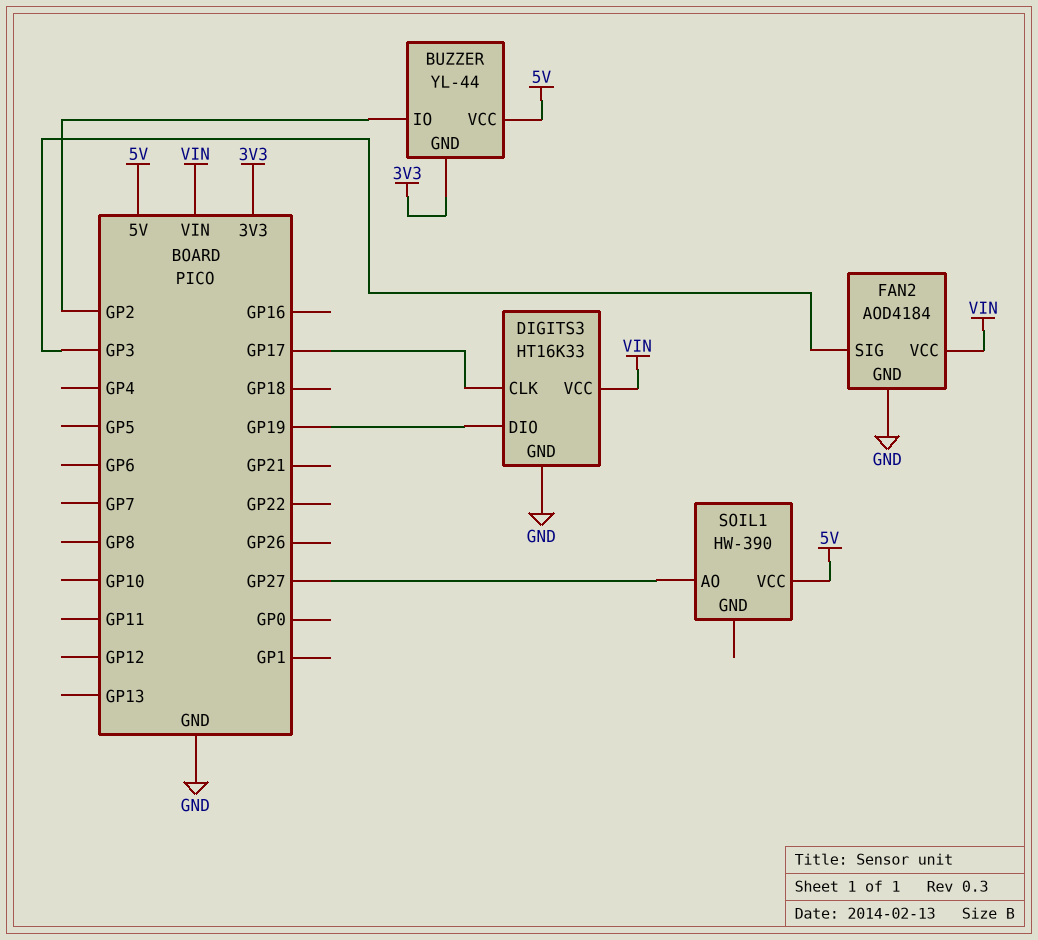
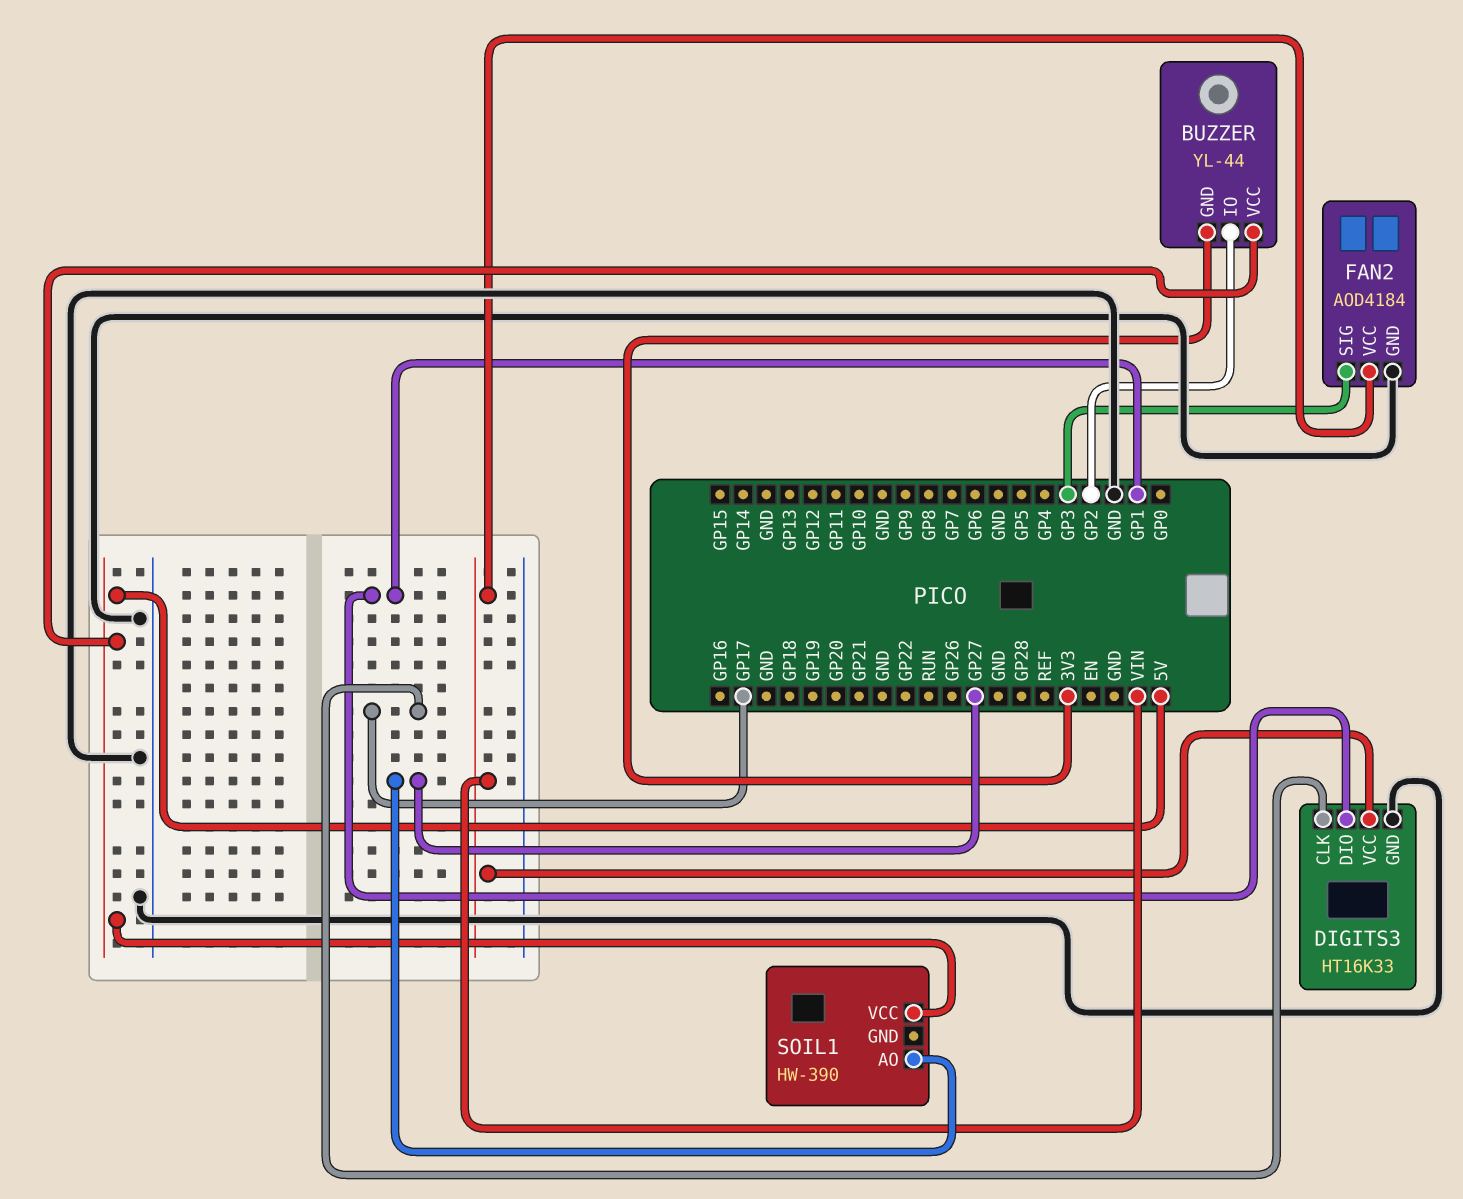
DIGITS3 pin DIO: GP19 -> GP1

